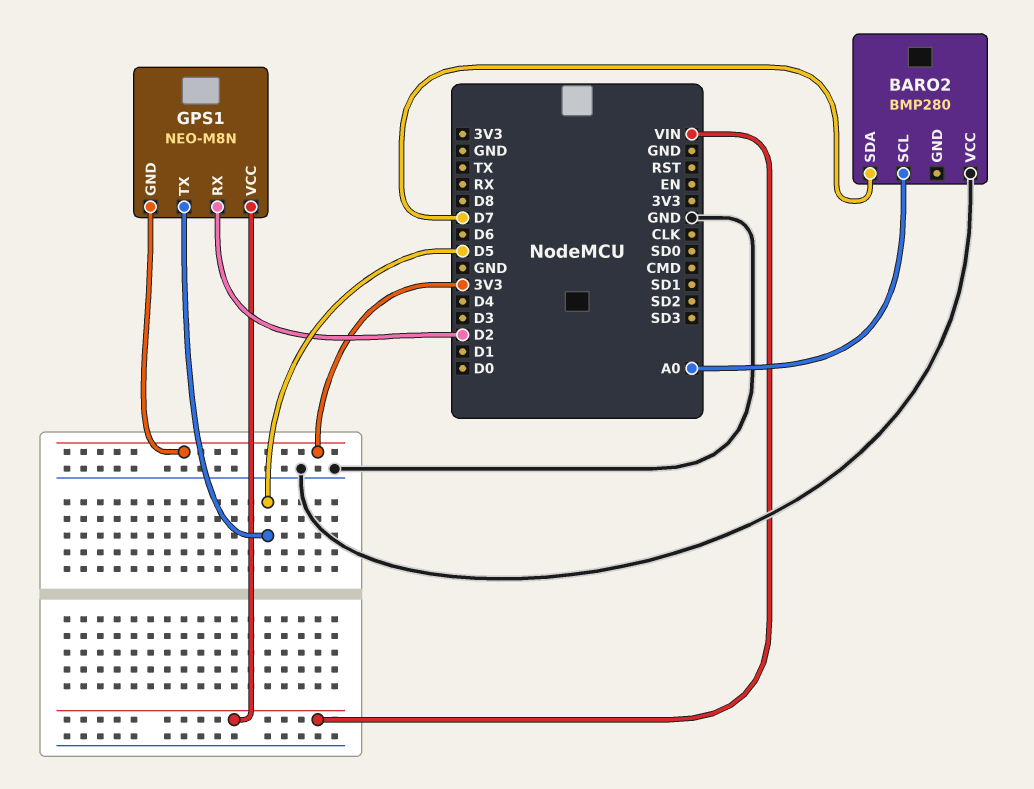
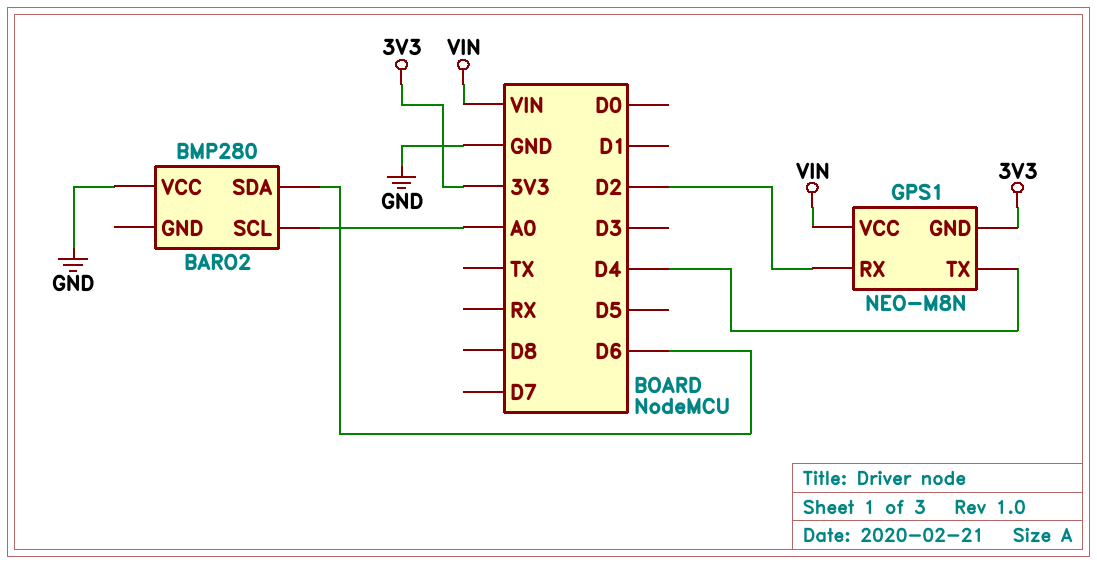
BARO2 pin SDA: D7 -> D6
GPS1 pin TX: D5 -> D4

